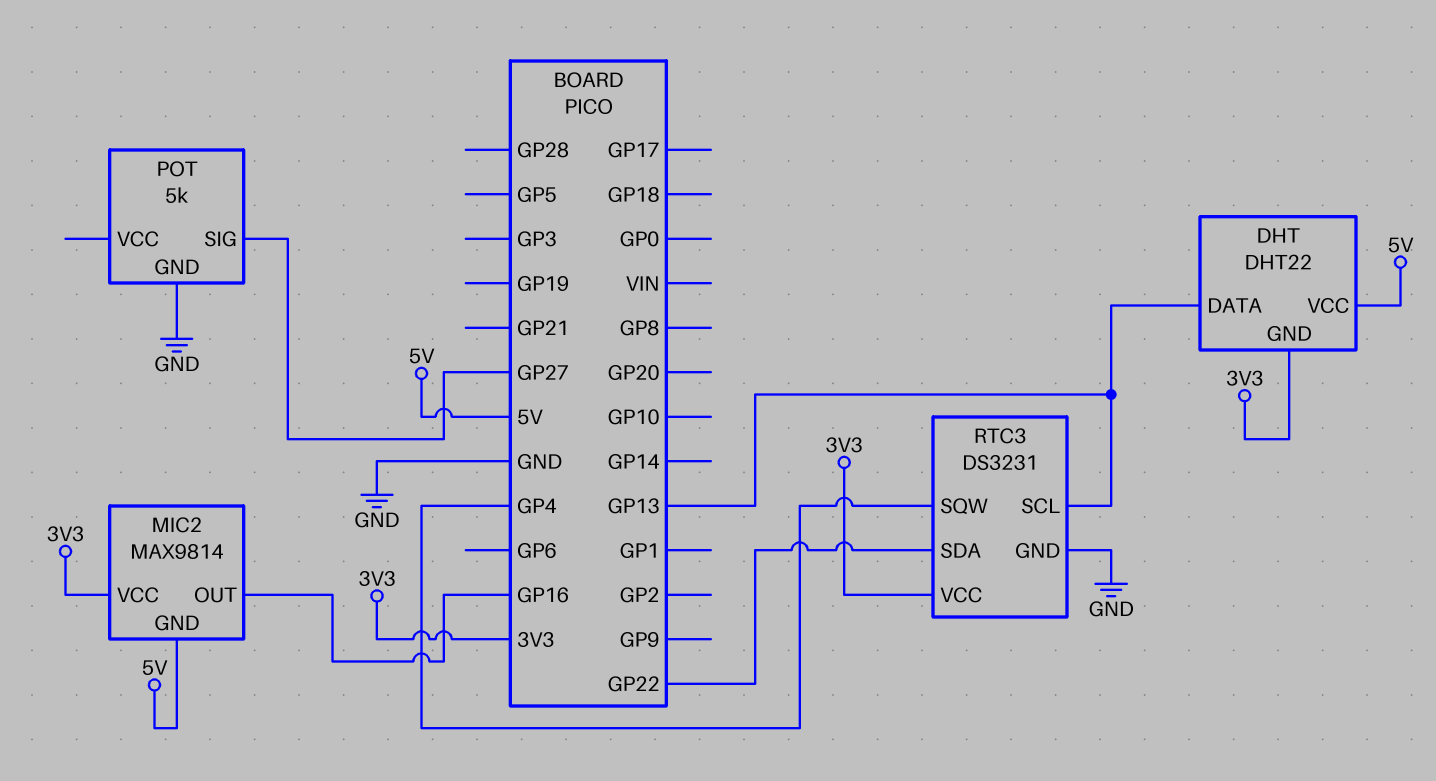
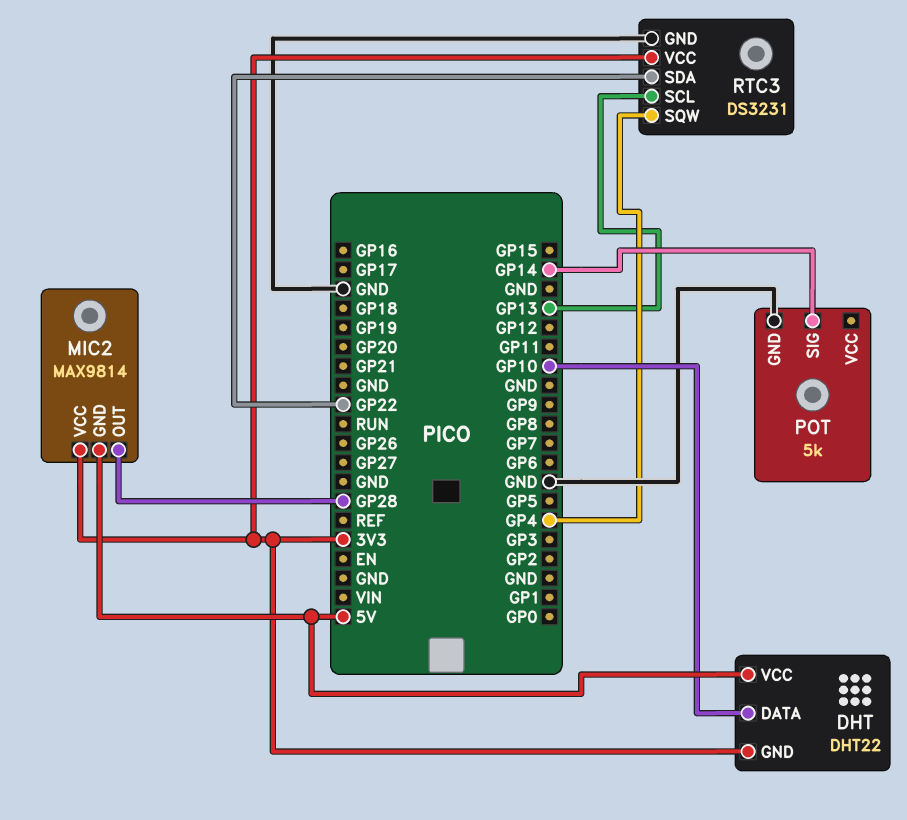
DHT pin DATA: GP13 -> GP10
MIC2 pin OUT: GP16 -> GP28
POT pin SIG: GP27 -> GP14

